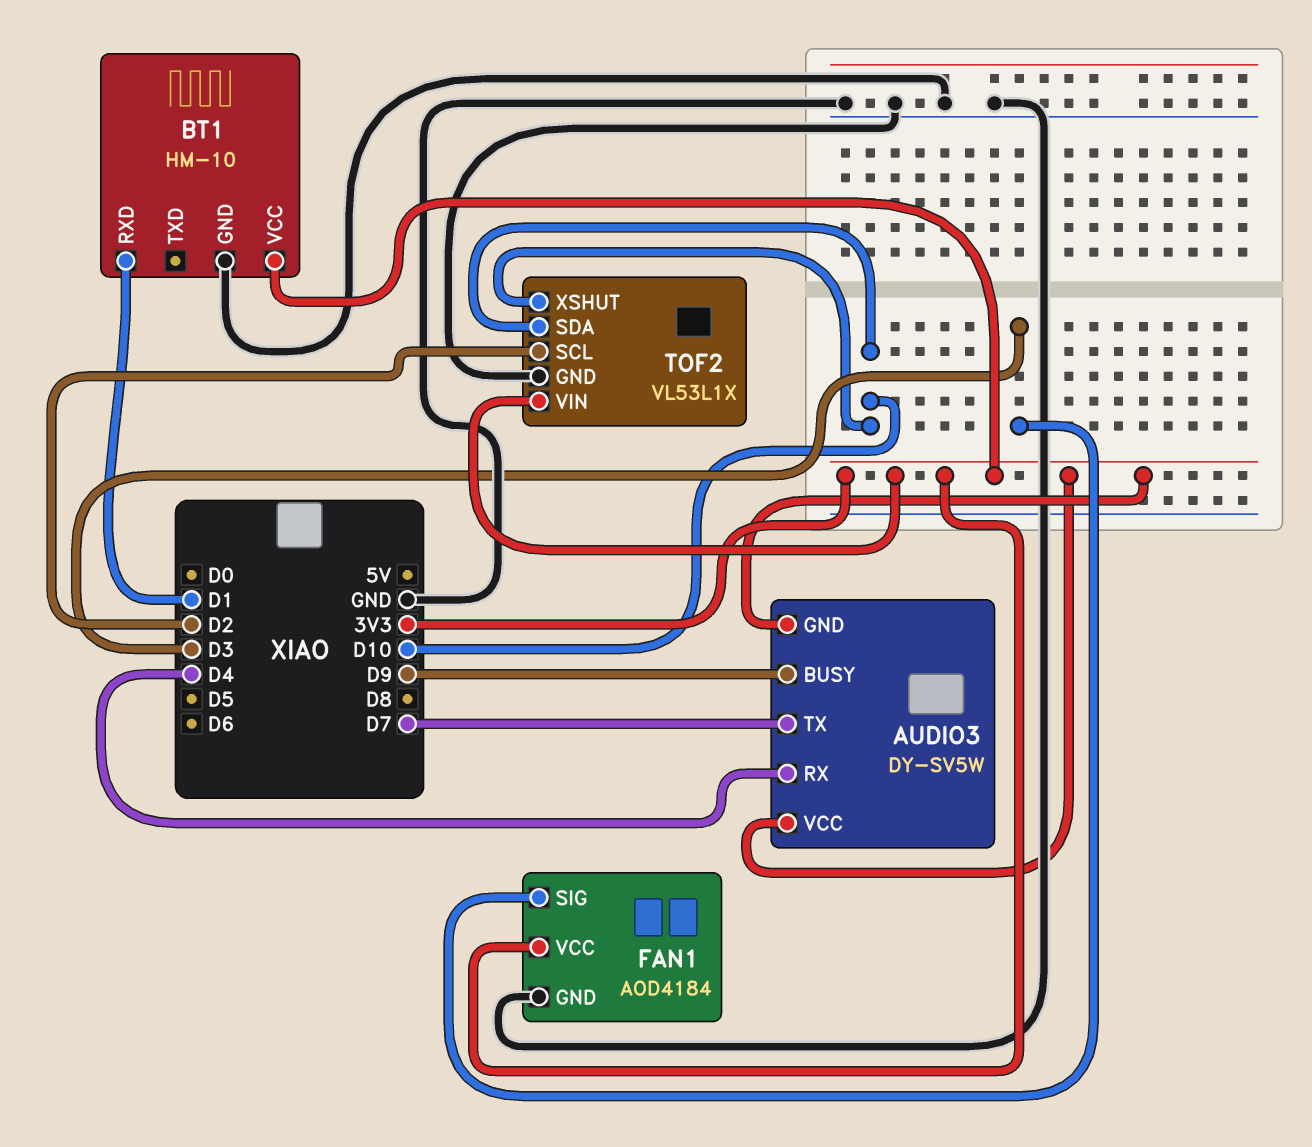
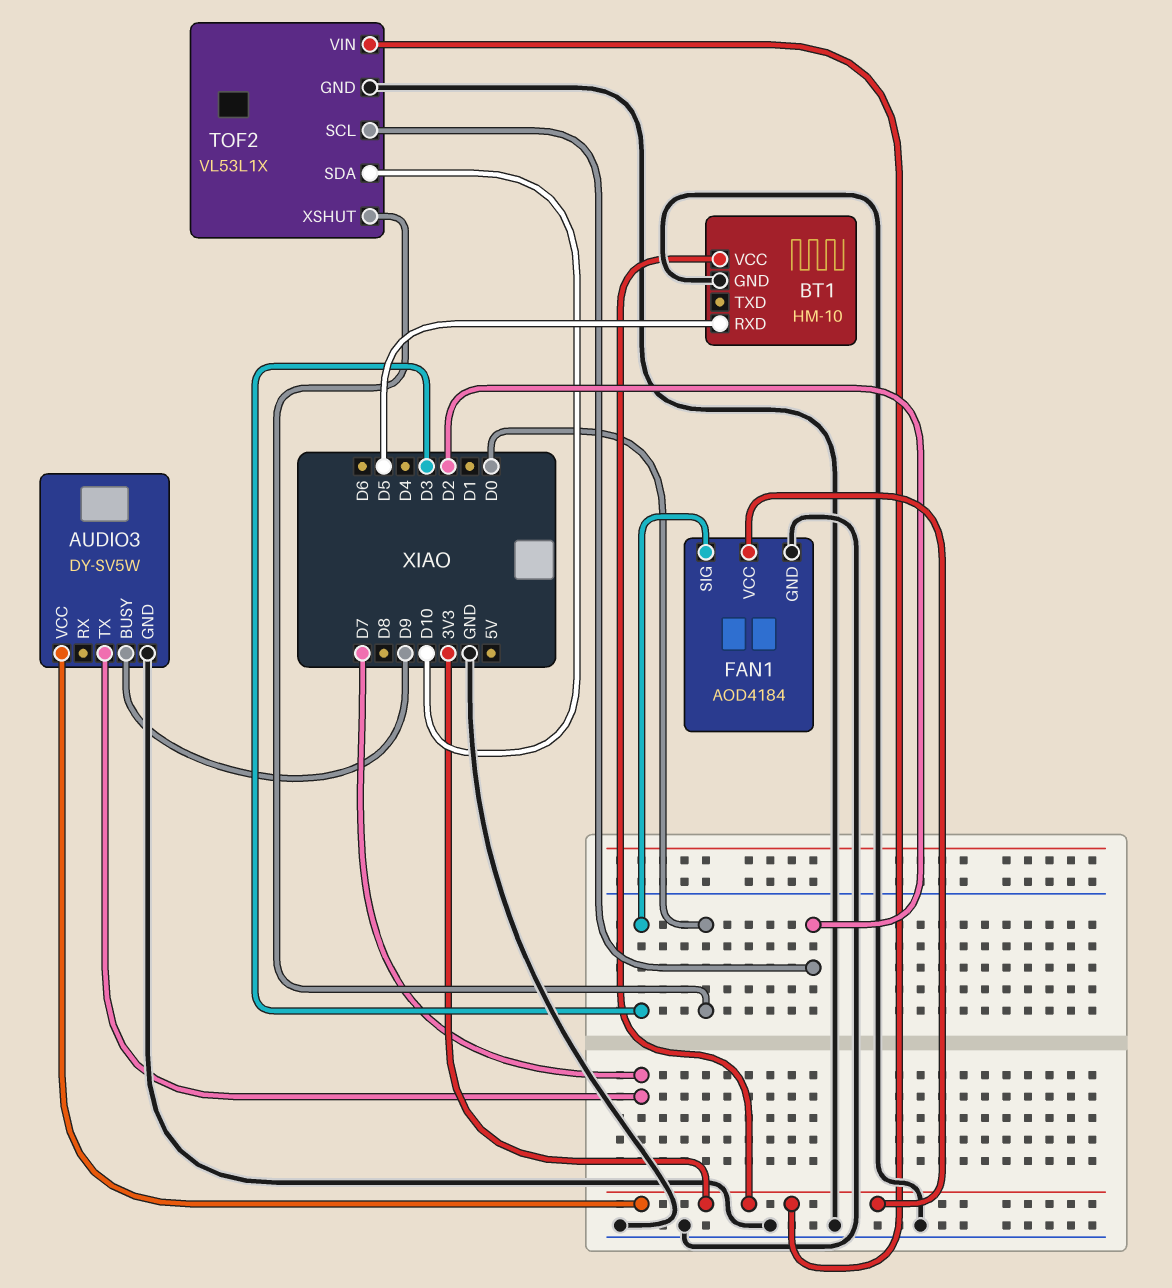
AUDIO3 pin GND: 3V3 -> GND
AUDIO3 pin RX: D4 -> none
BT1 pin RXD: D1 -> D5
TOF2 pin XSHUT: D10 -> D0

